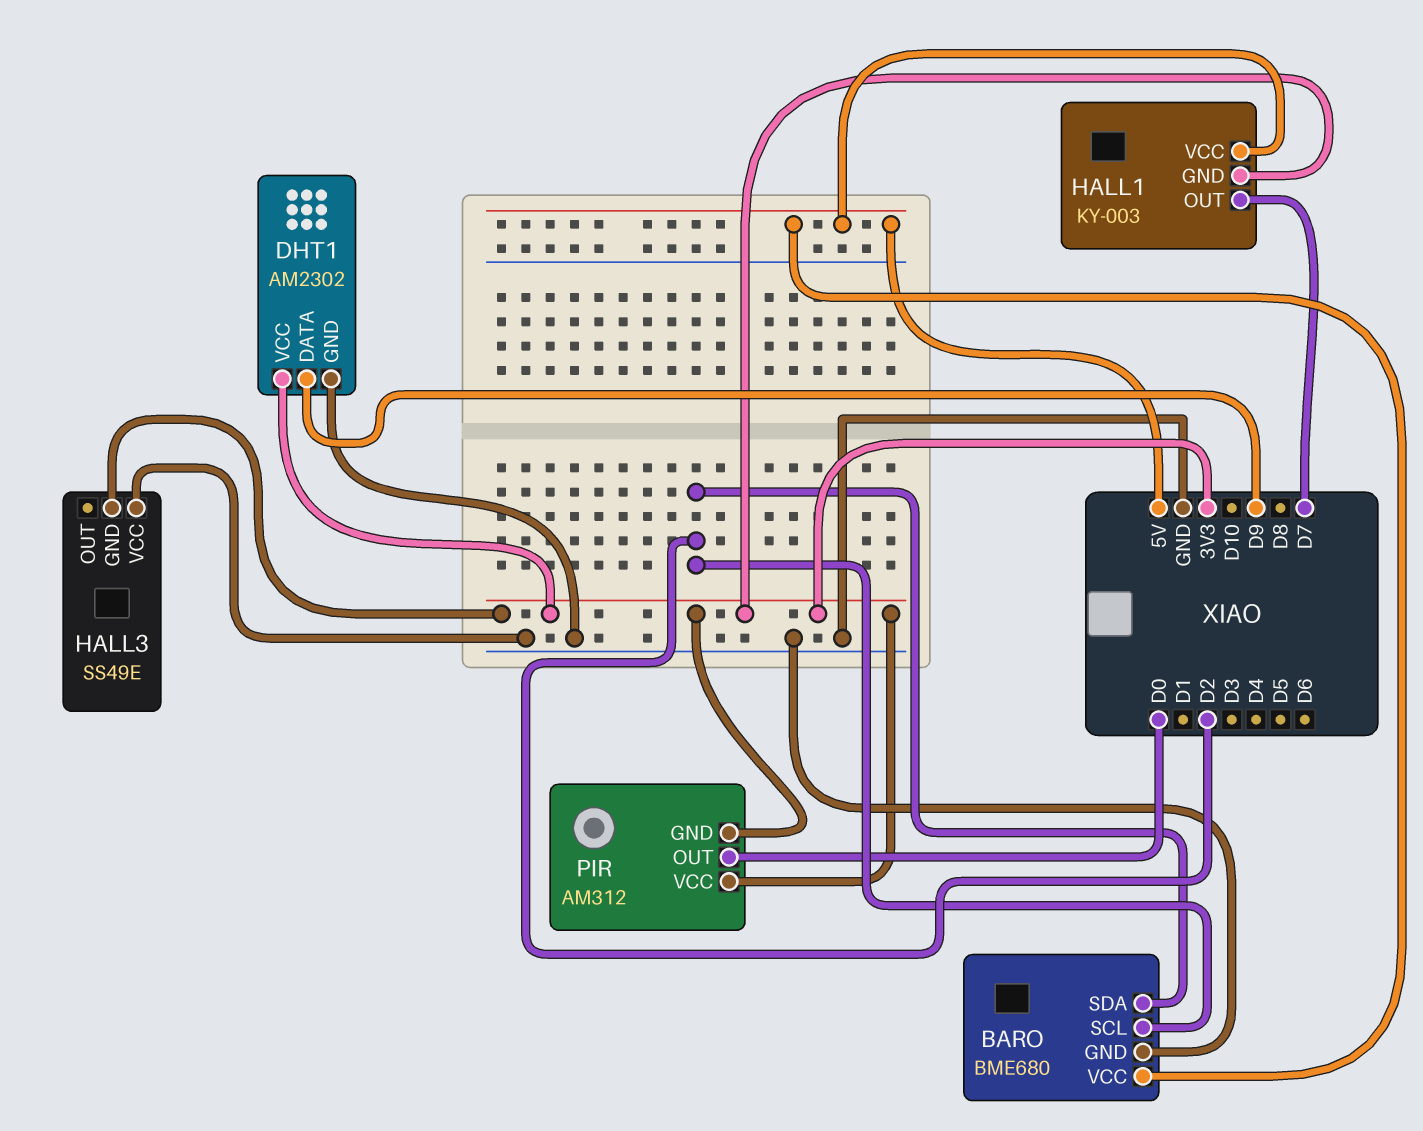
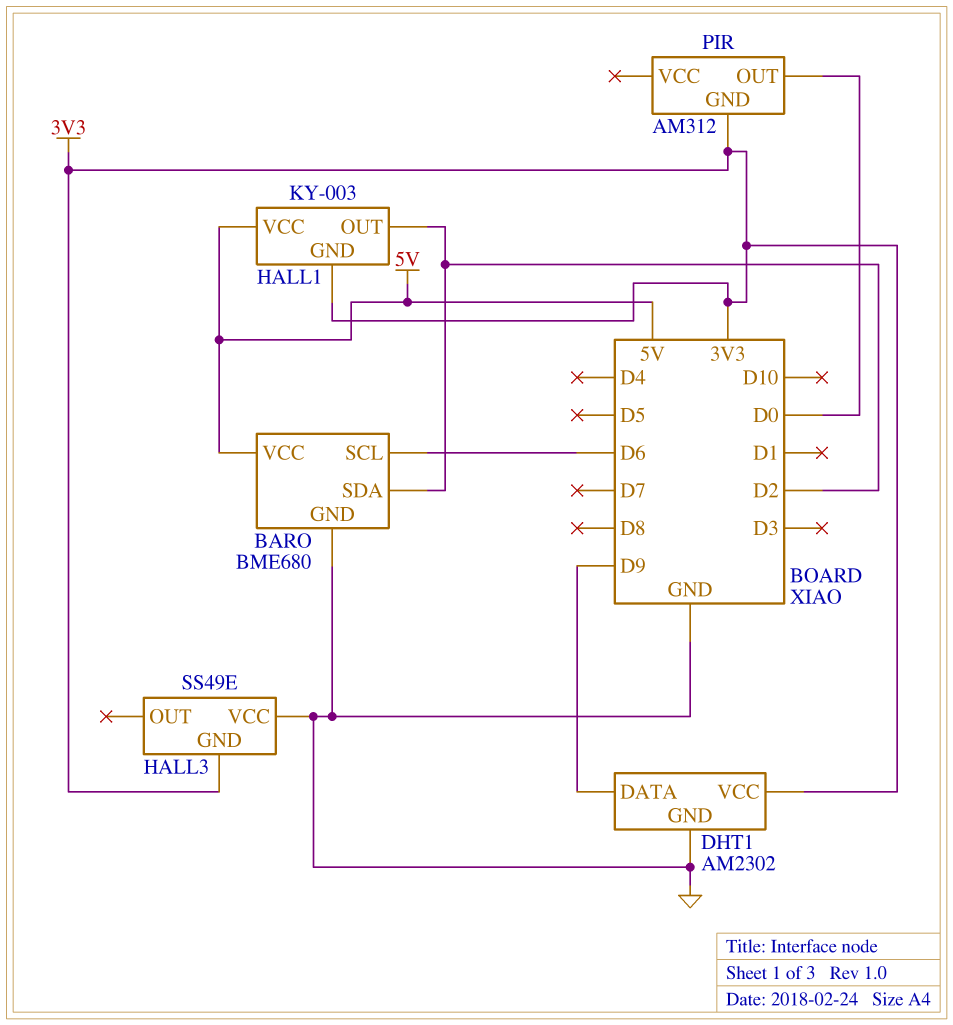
BARO pin SCL: D2 -> D6
HALL1 pin OUT: D7 -> D2
PIR pin VCC: 3V3 -> none

